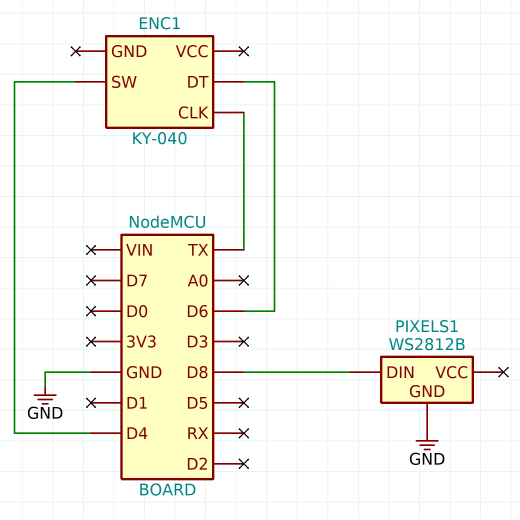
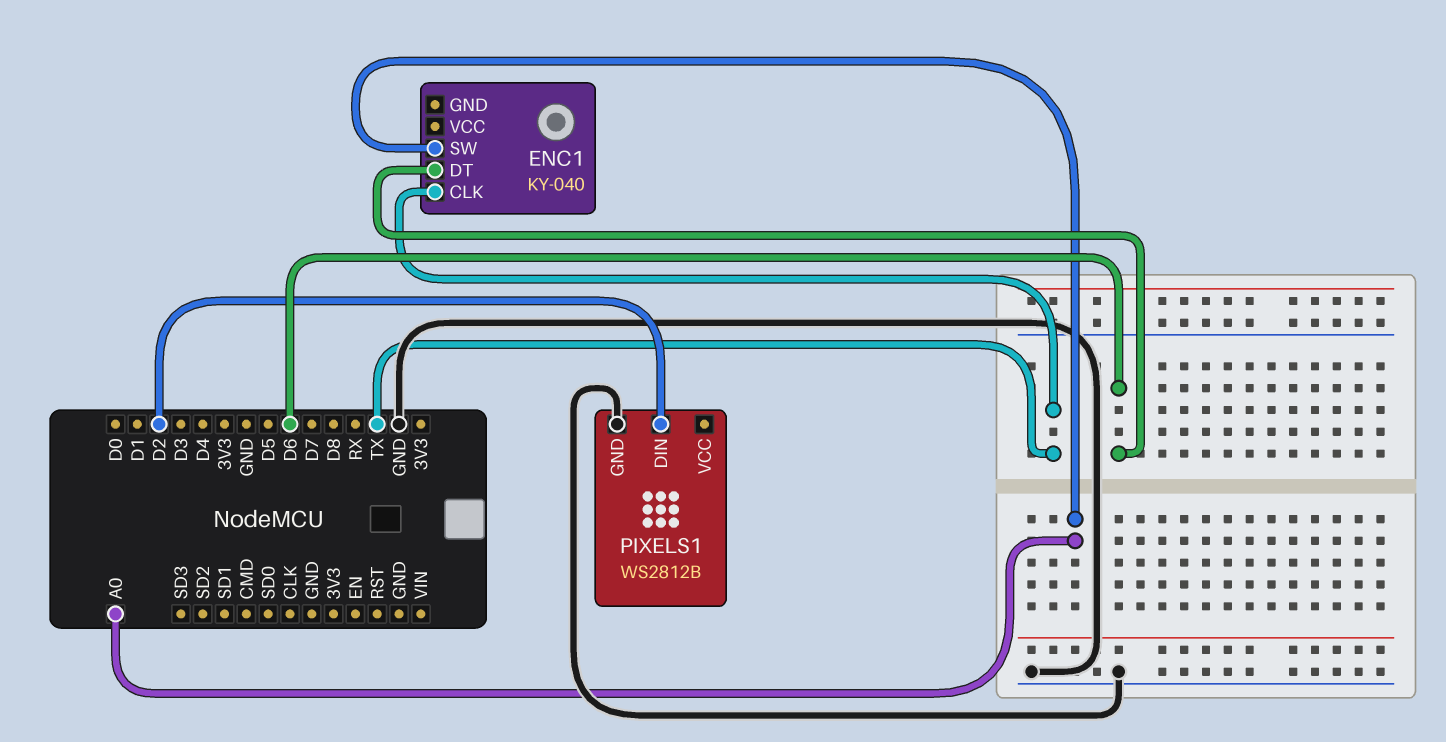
ENC1 pin SW: D4 -> A0
PIXELS1 pin DIN: D8 -> D2

